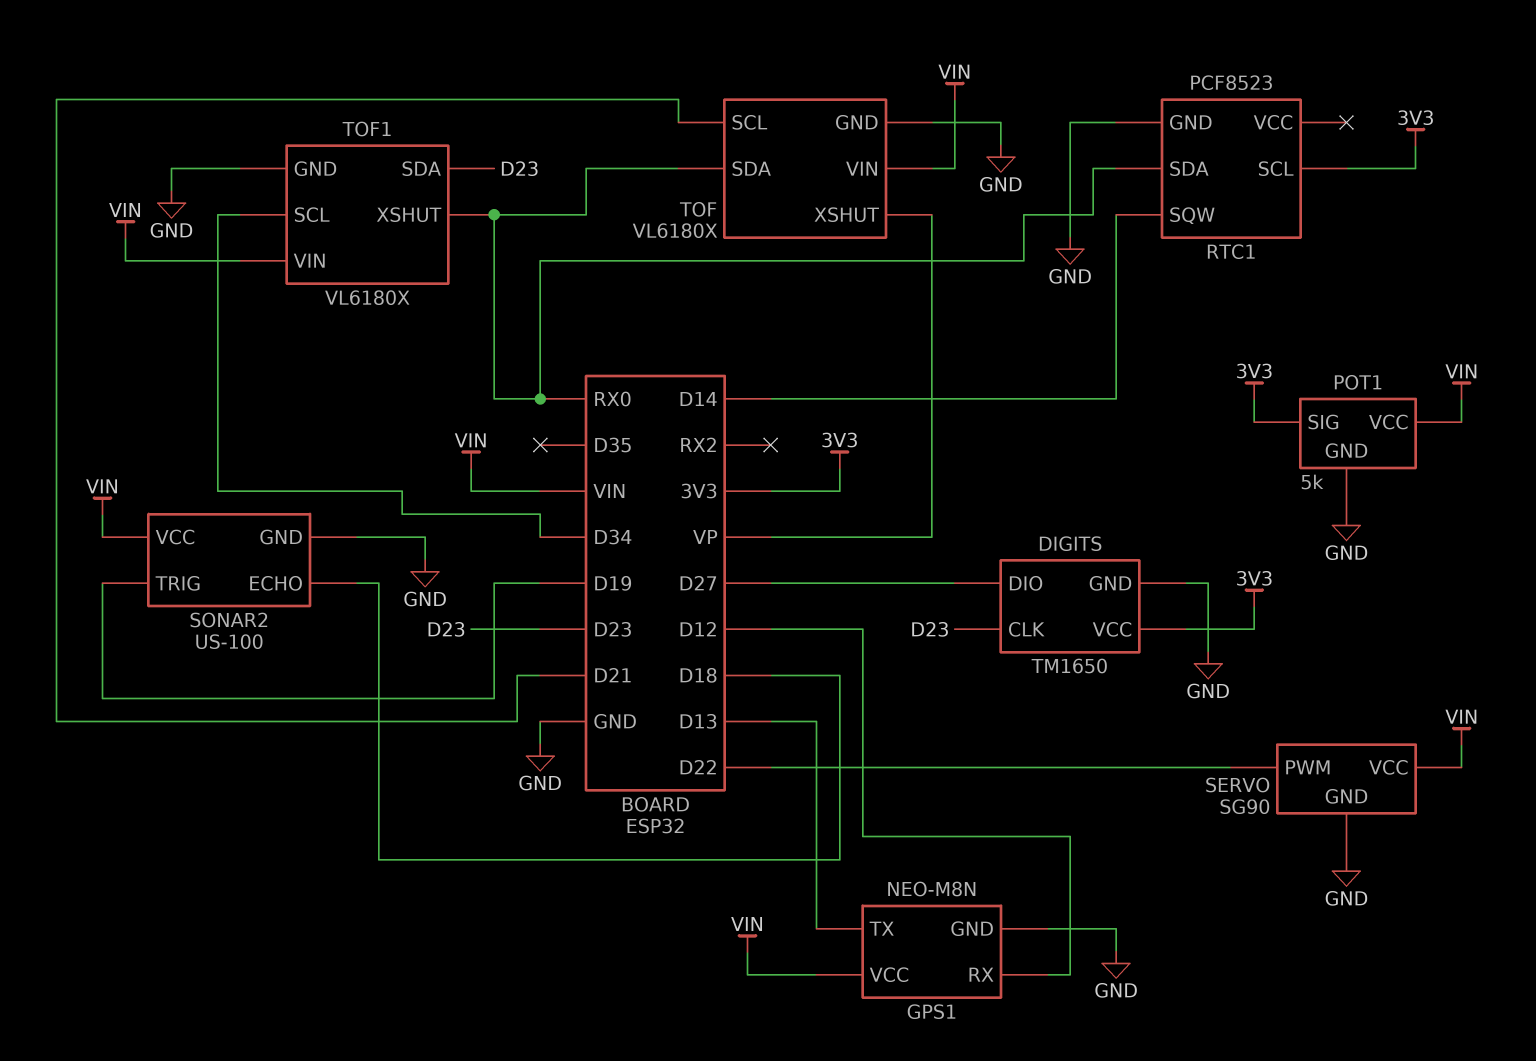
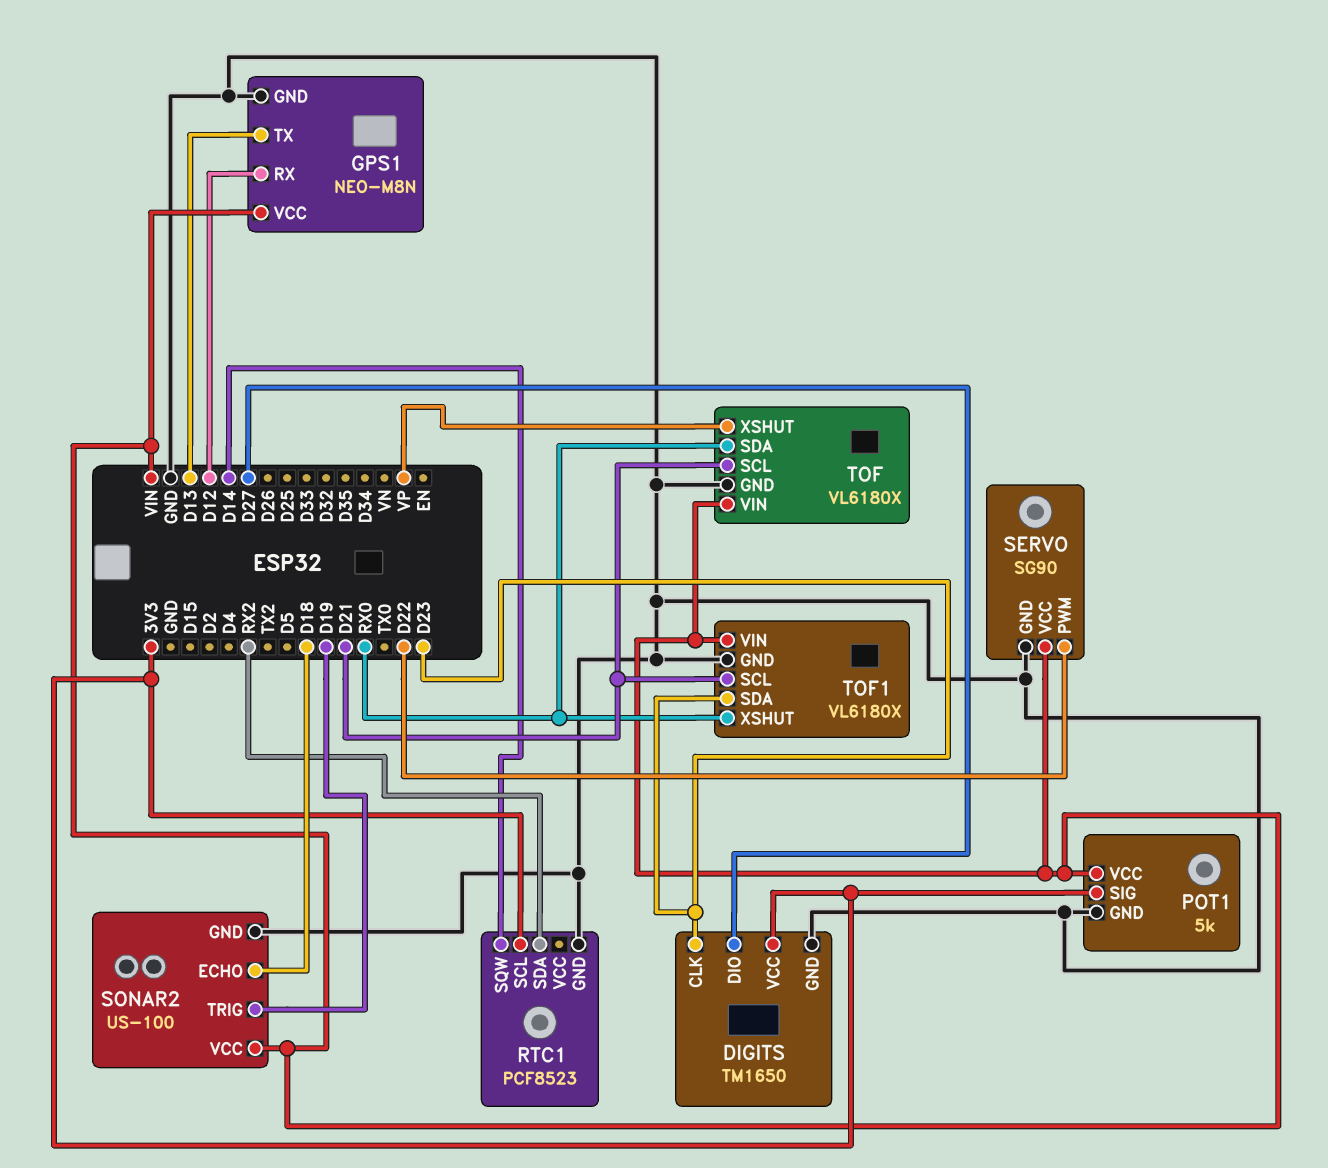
RTC1 pin SDA: RX0 -> RX2
TOF1 pin SCL: D34 -> D21

